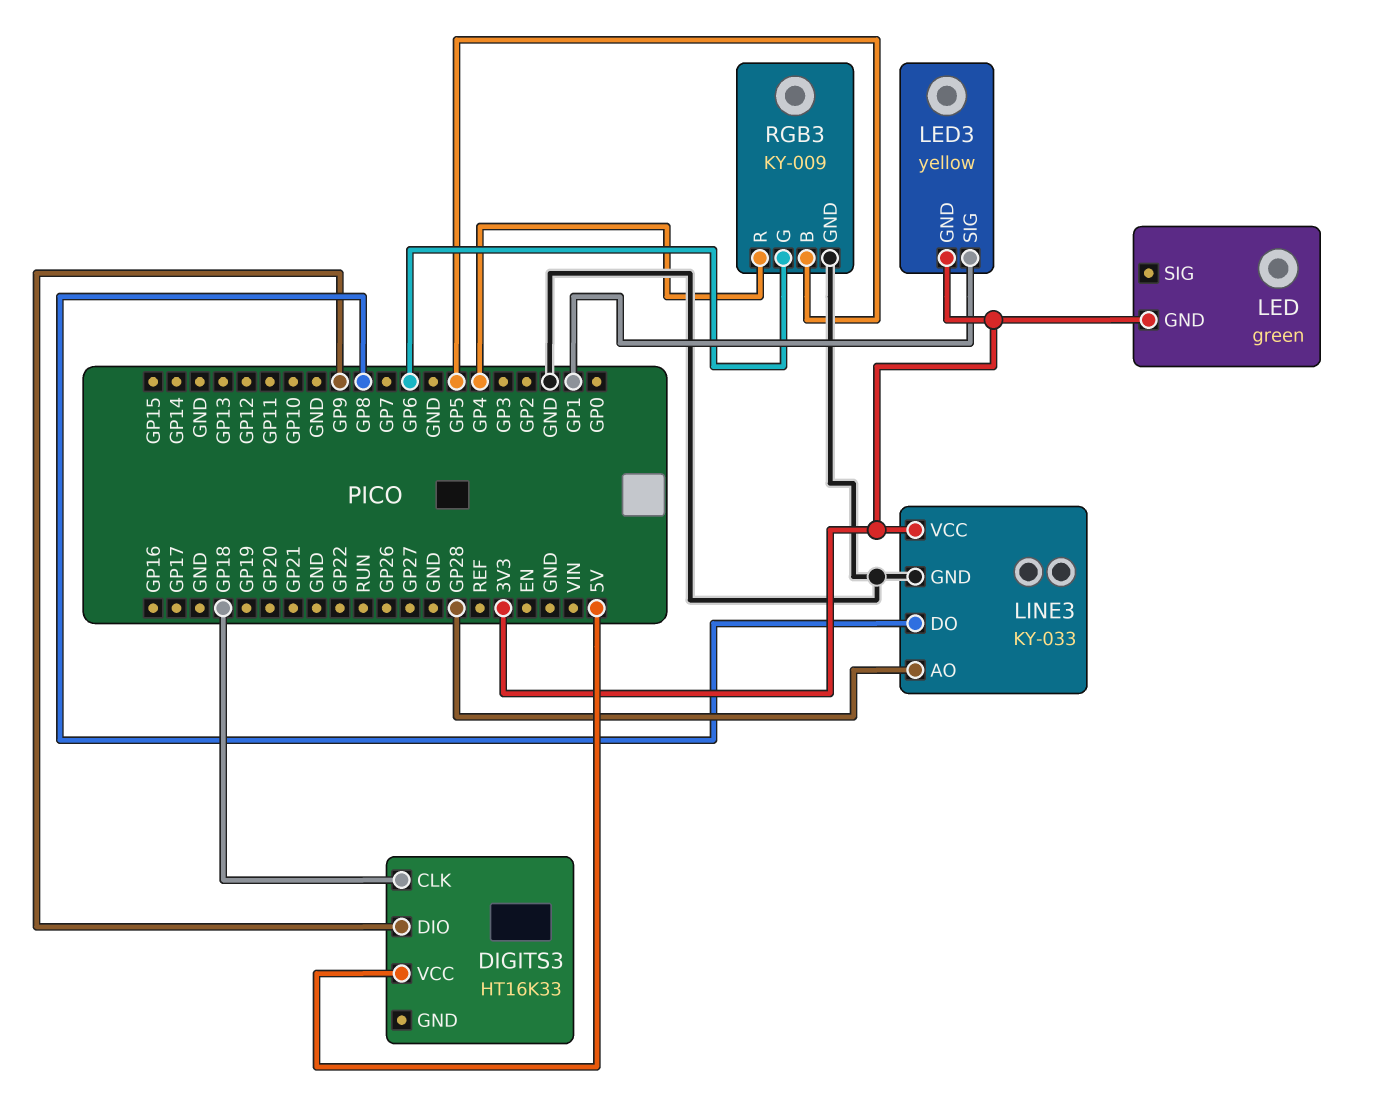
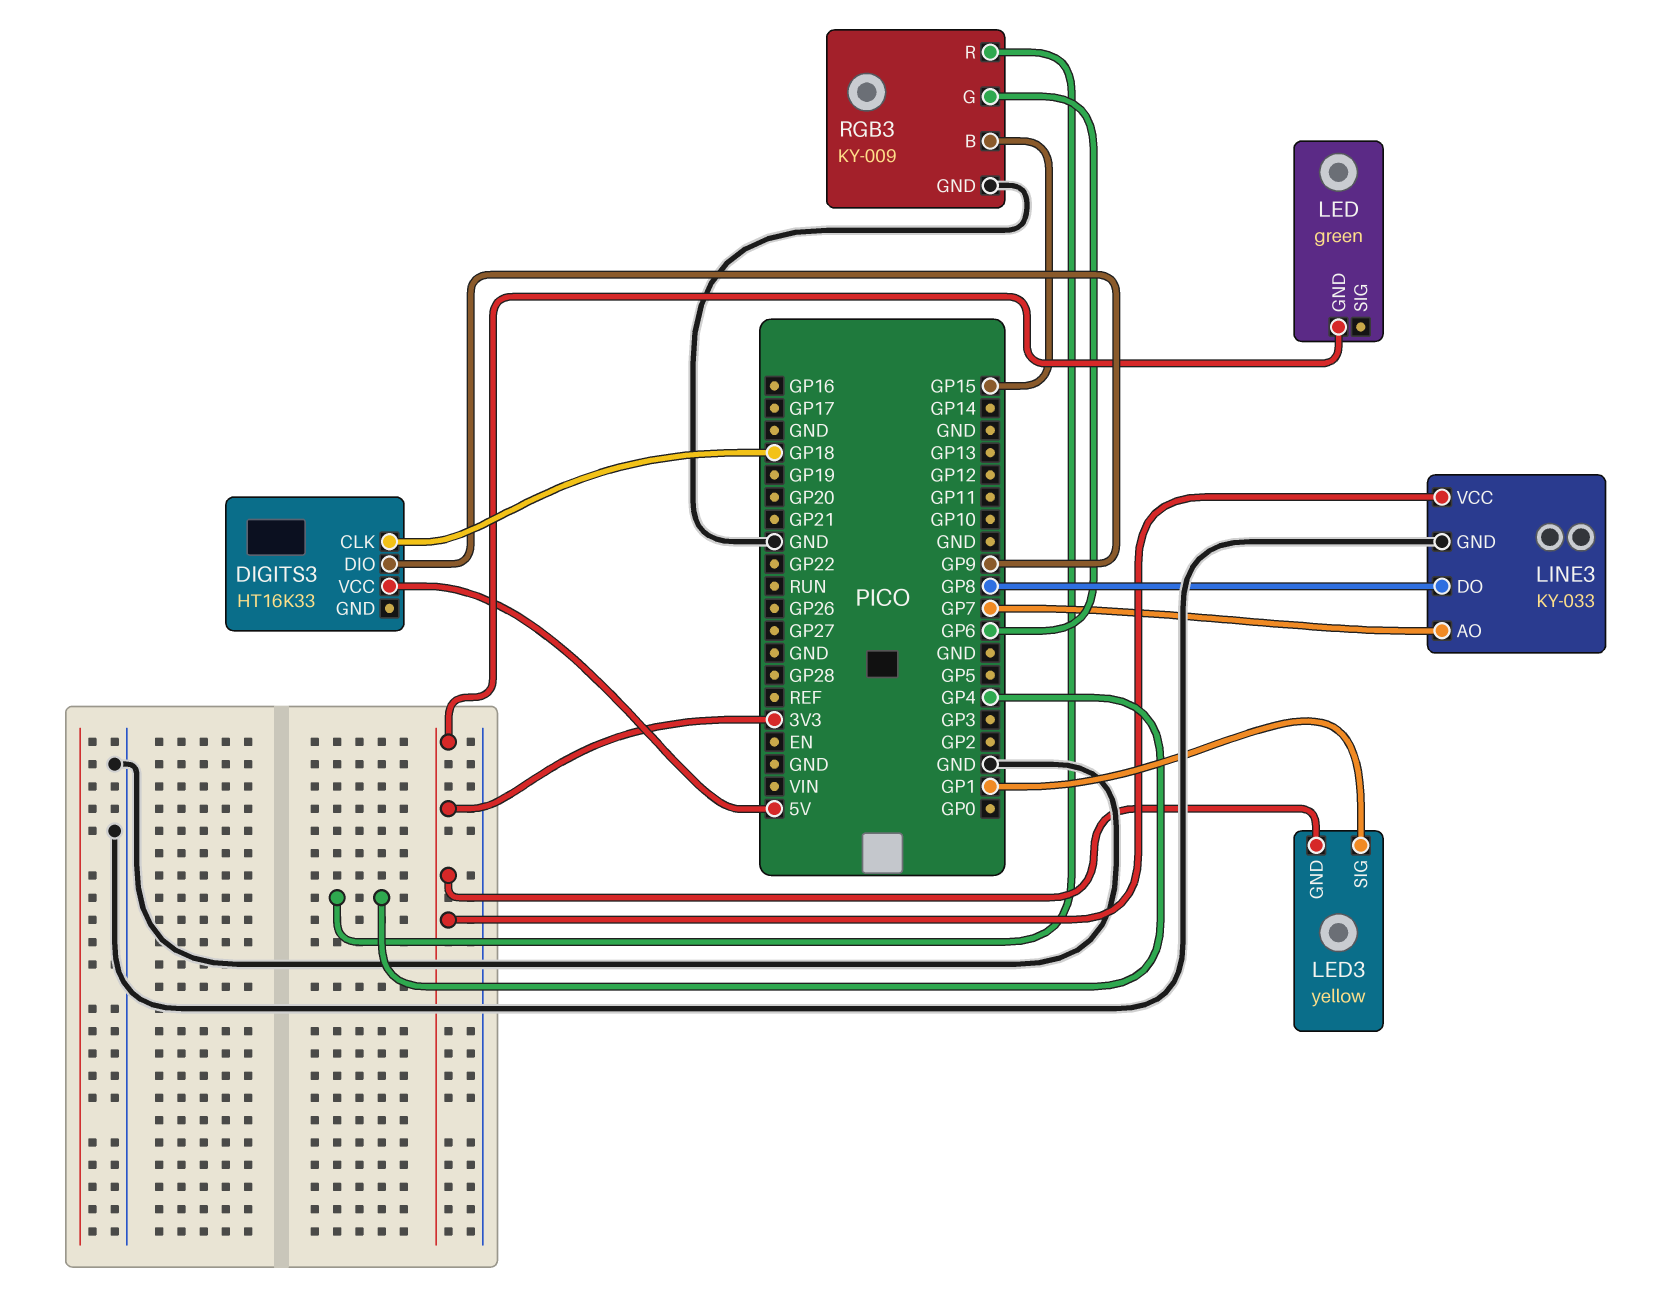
LINE3 pin AO: GP28 -> GP7
RGB3 pin B: GP5 -> GP15

